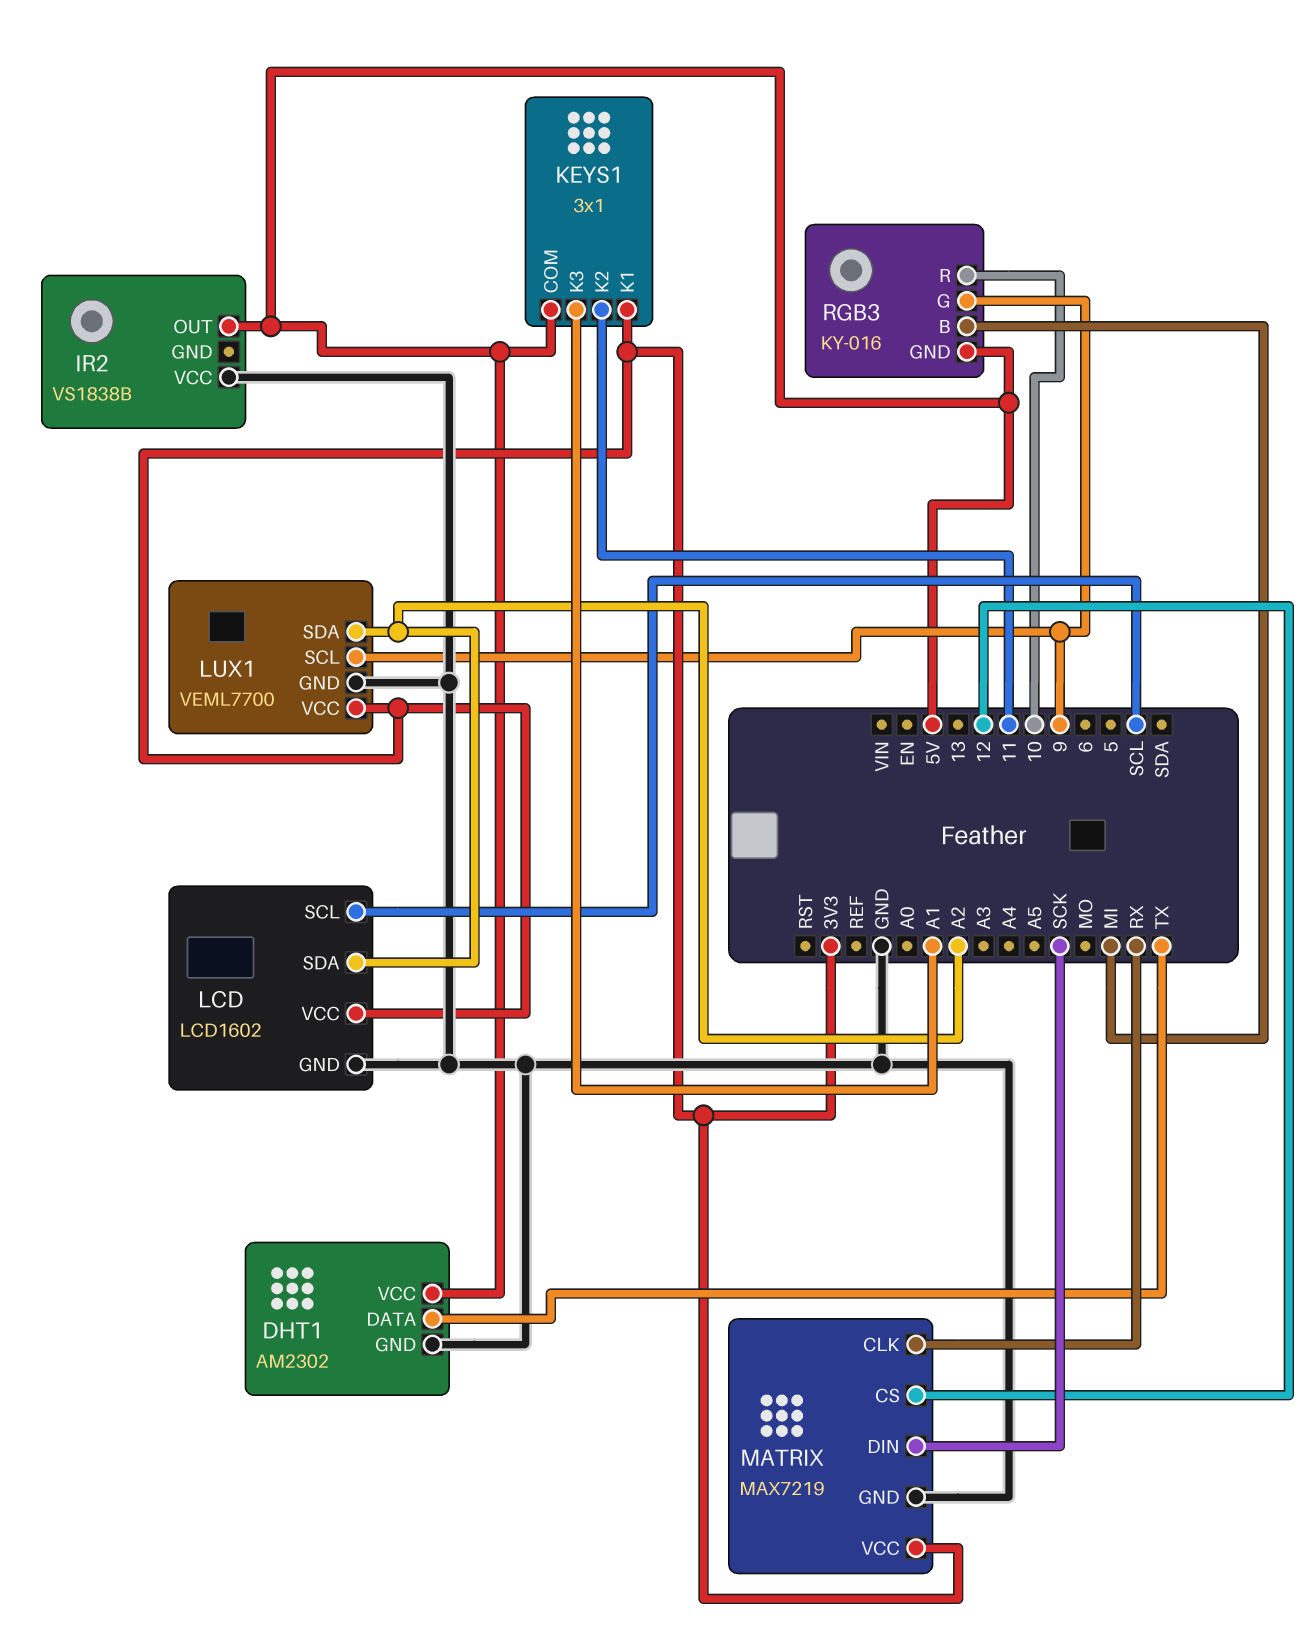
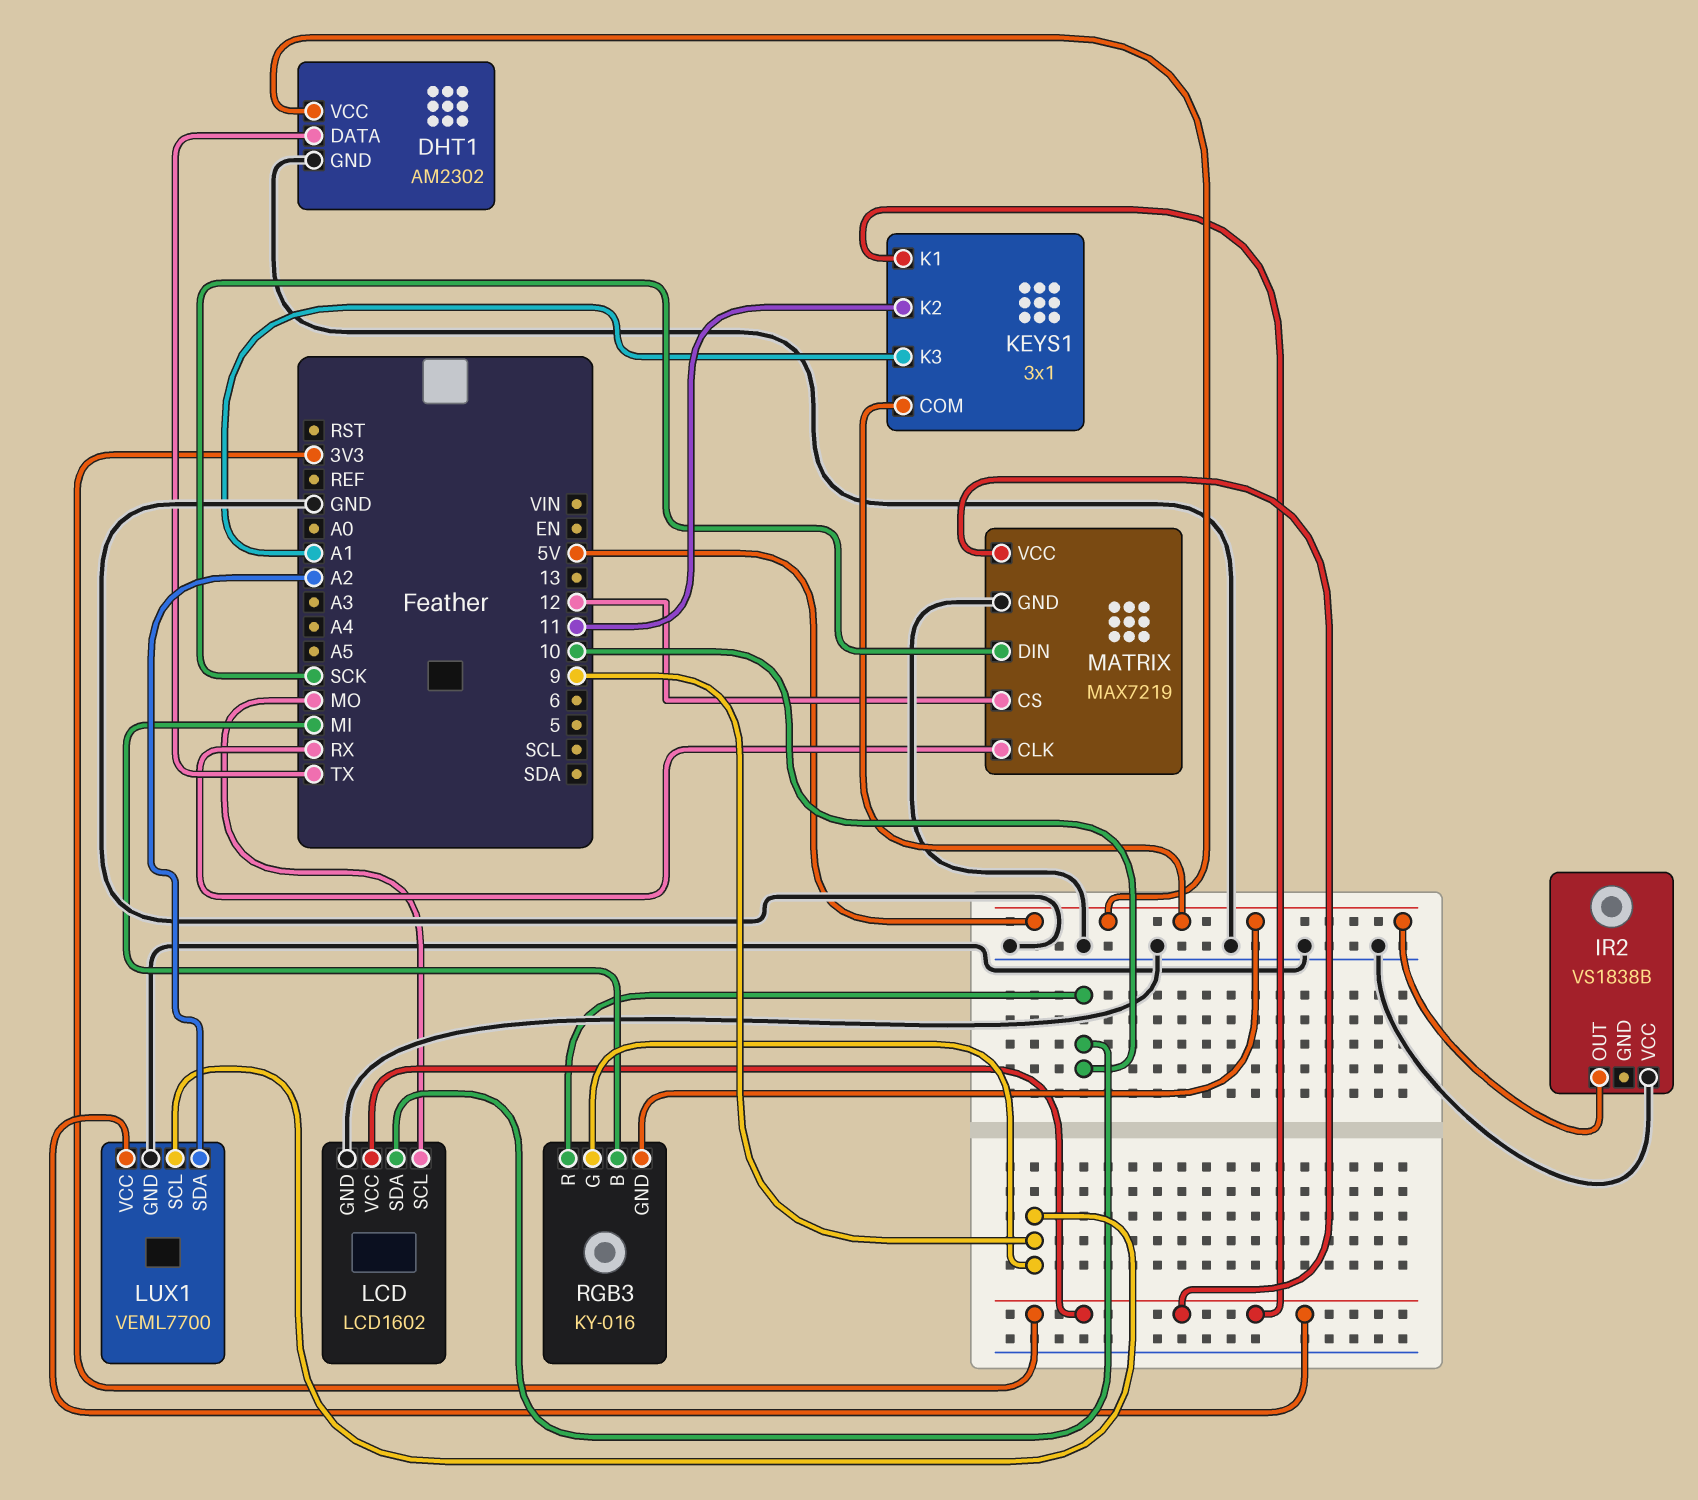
LCD pin SCL: SCL -> MO
LCD pin SDA: A2 -> 10

